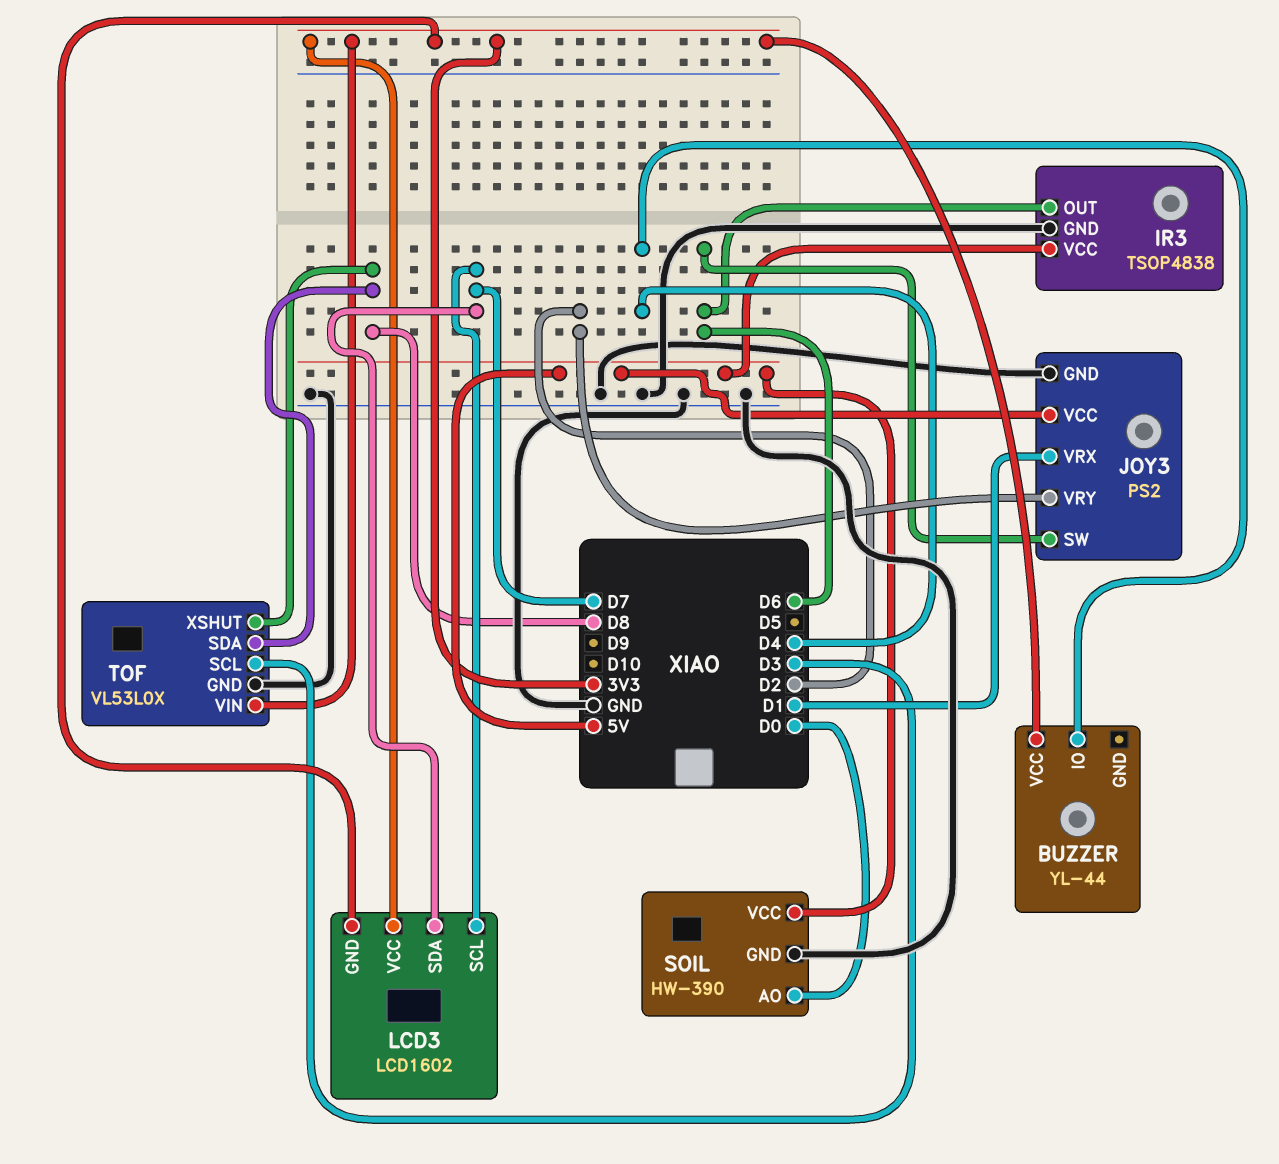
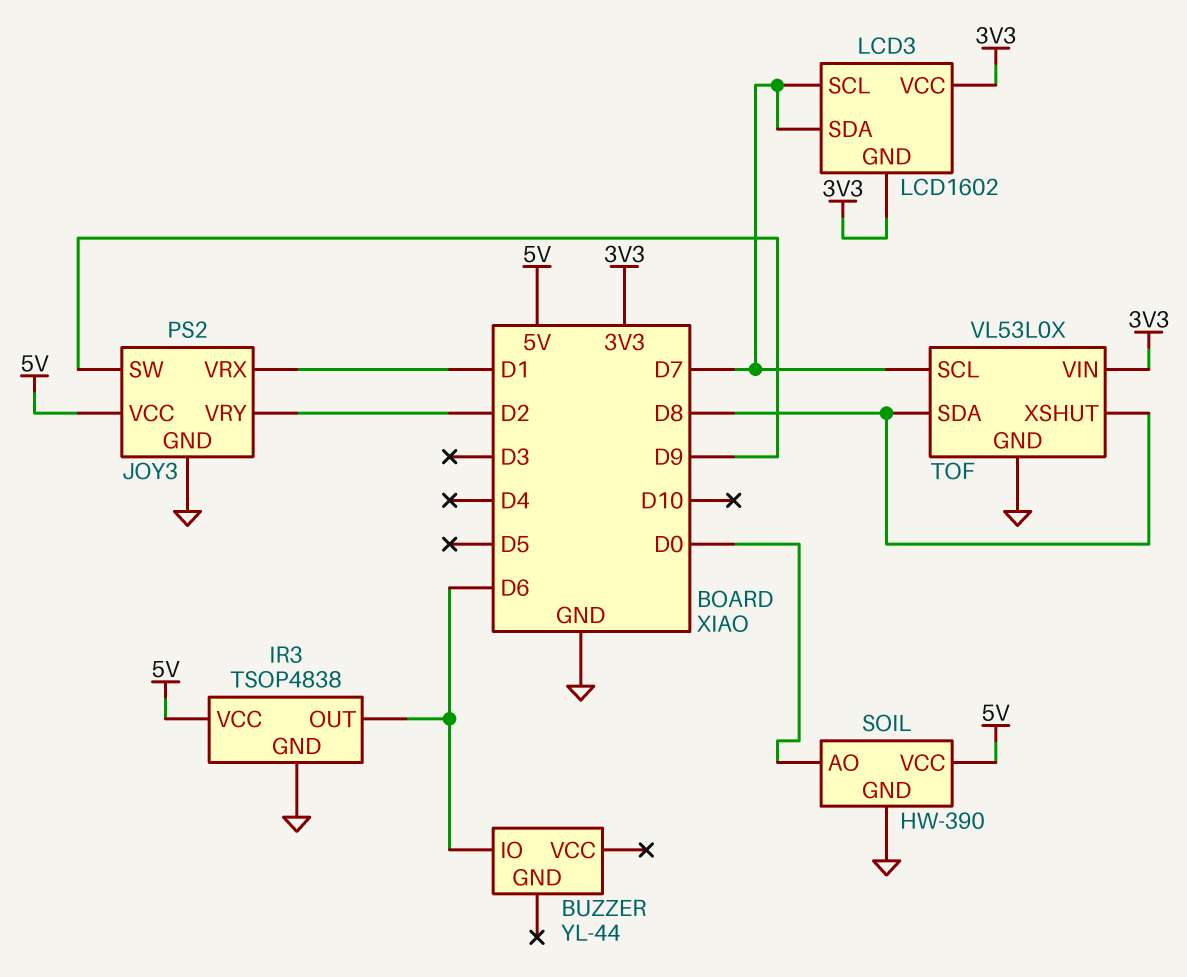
BUZZER pin IO: D4 -> D6
BUZZER pin VCC: 3V3 -> none
JOY3 pin SW: D6 -> D9
TOF pin SCL: D3 -> D7

